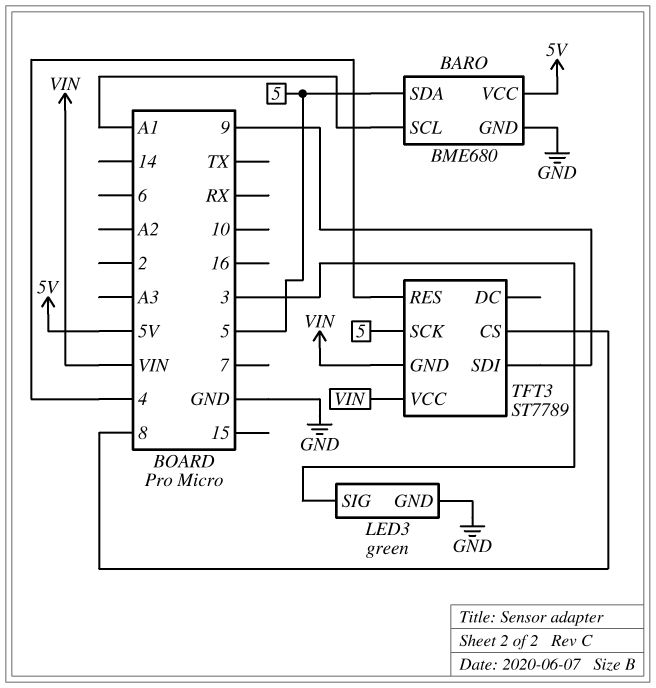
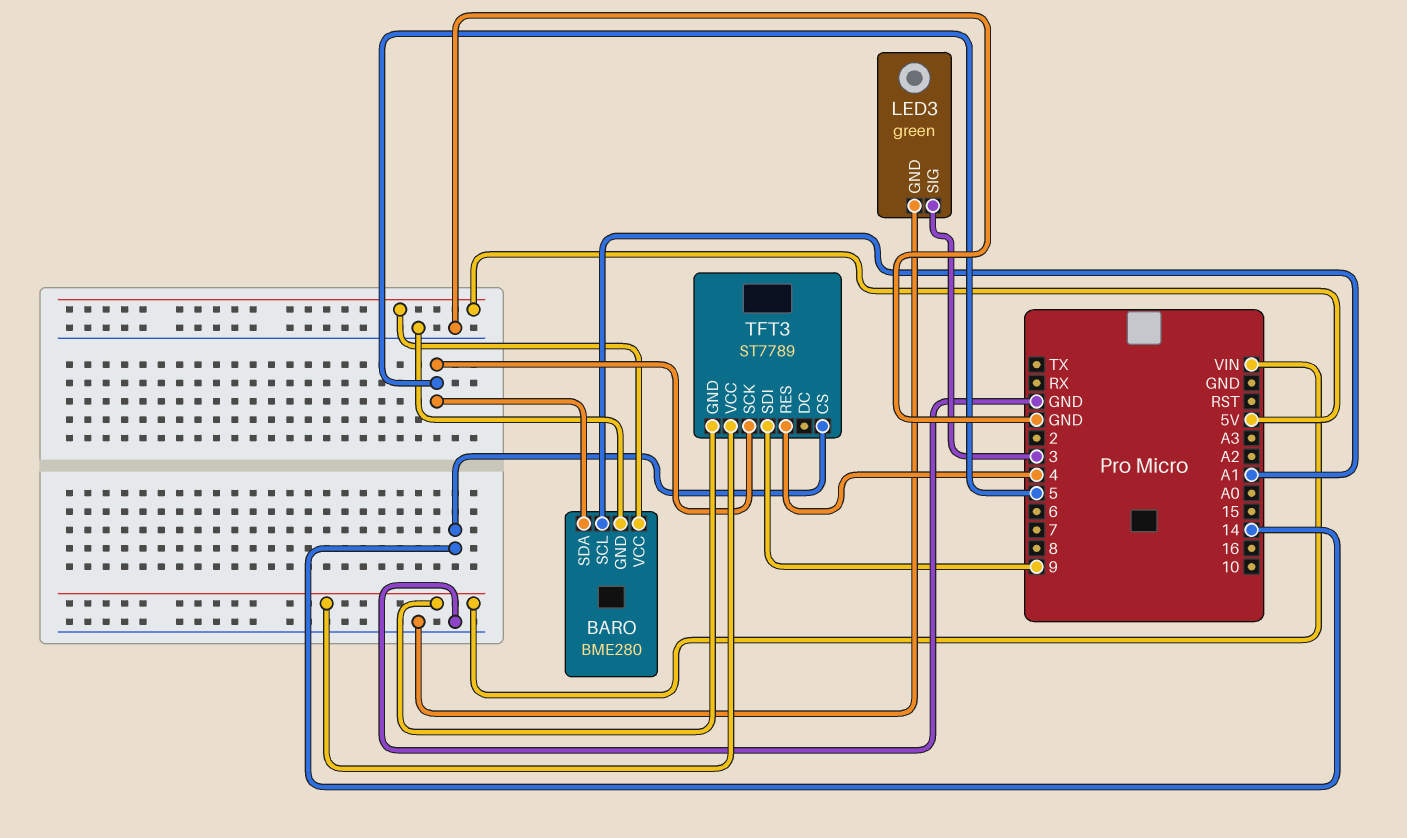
BARO: BME680 -> BME280
TFT3 pin CS: 8 -> 14

